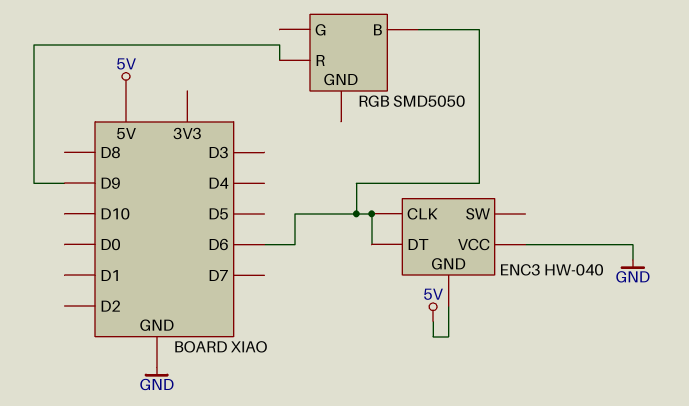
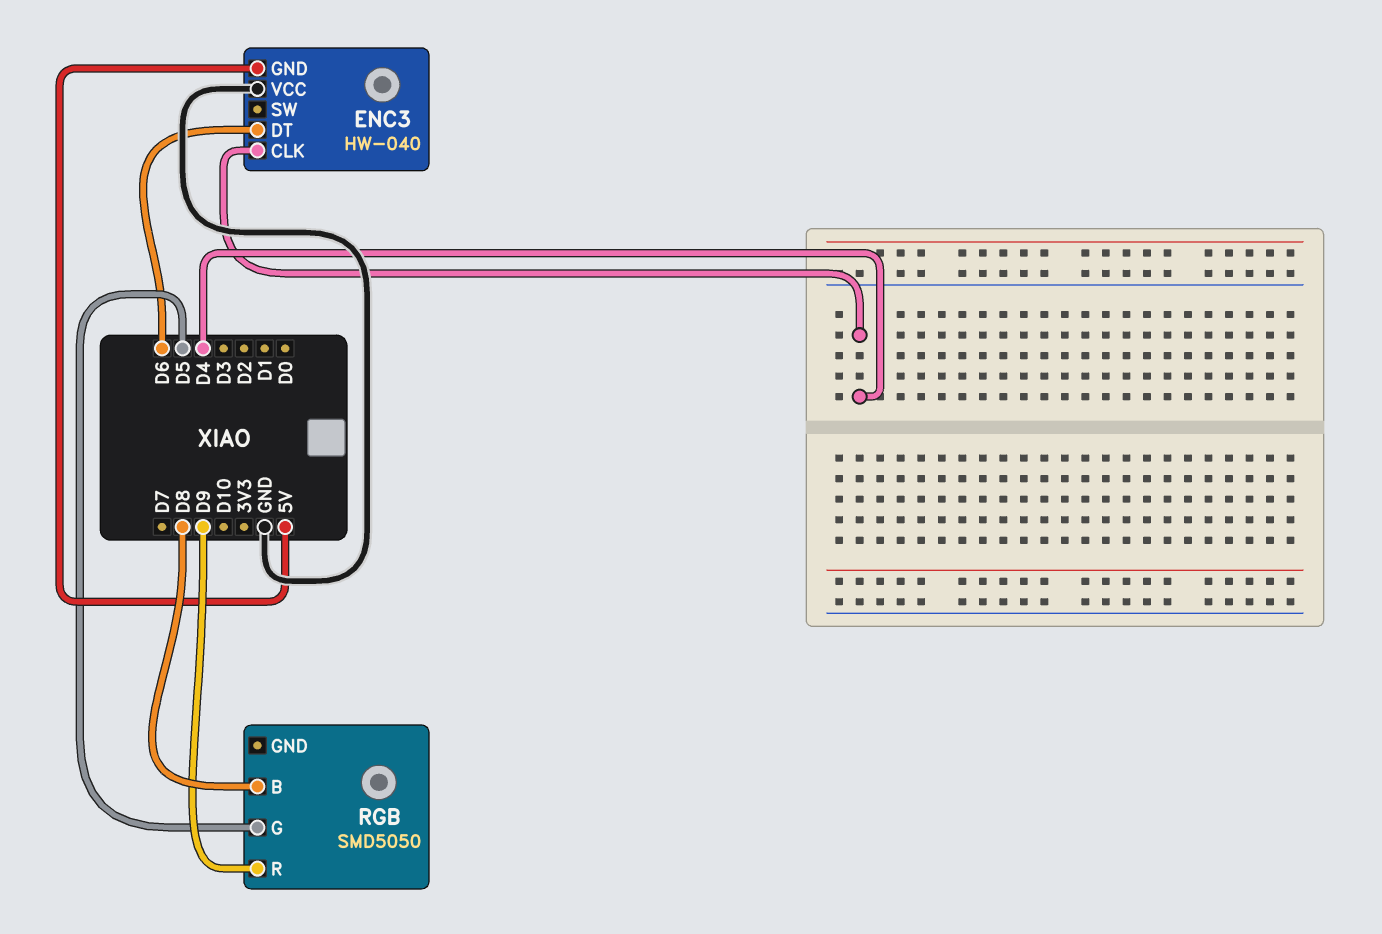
ENC3 pin CLK: D6 -> D4
RGB pin B: D6 -> D8
RGB pin G: none -> D5

